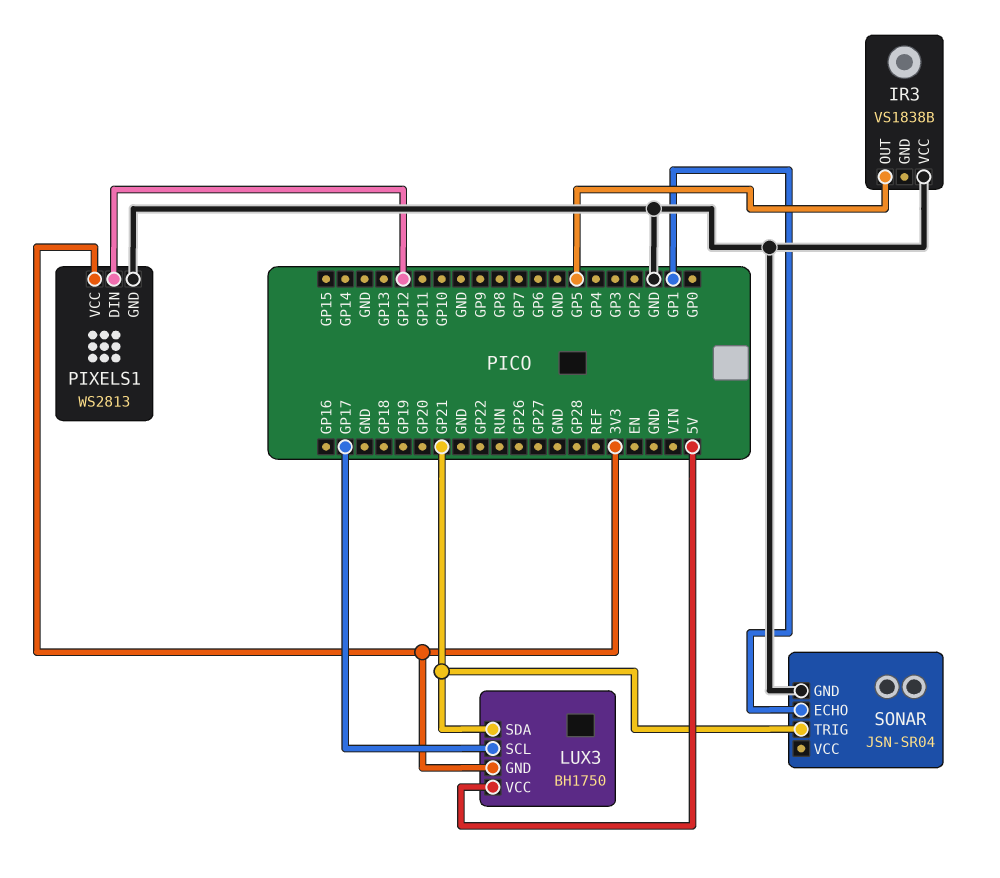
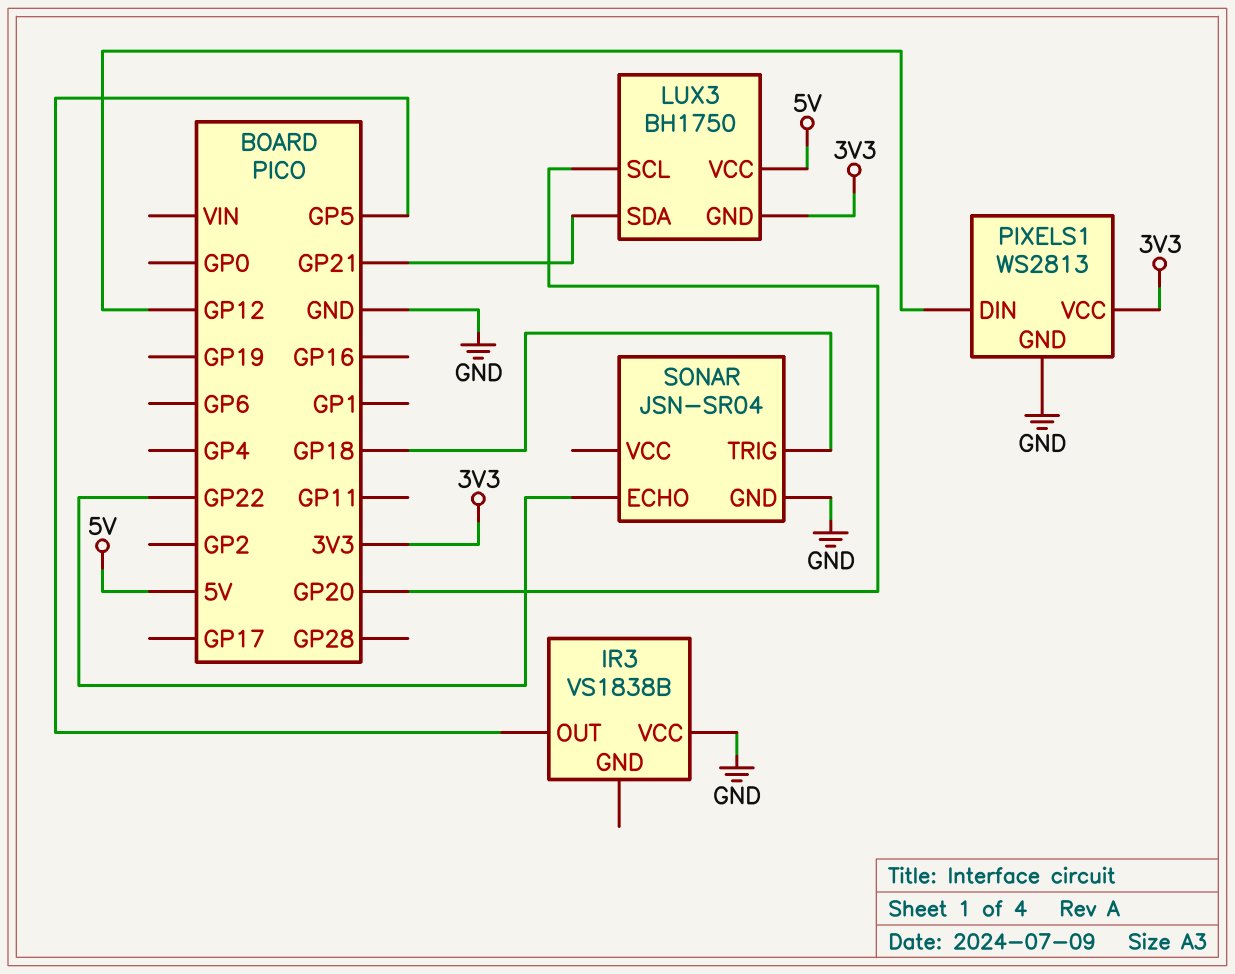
LUX3 pin SCL: GP17 -> GP20
SONAR pin ECHO: GP1 -> GP22
SONAR pin TRIG: GP21 -> GP18

